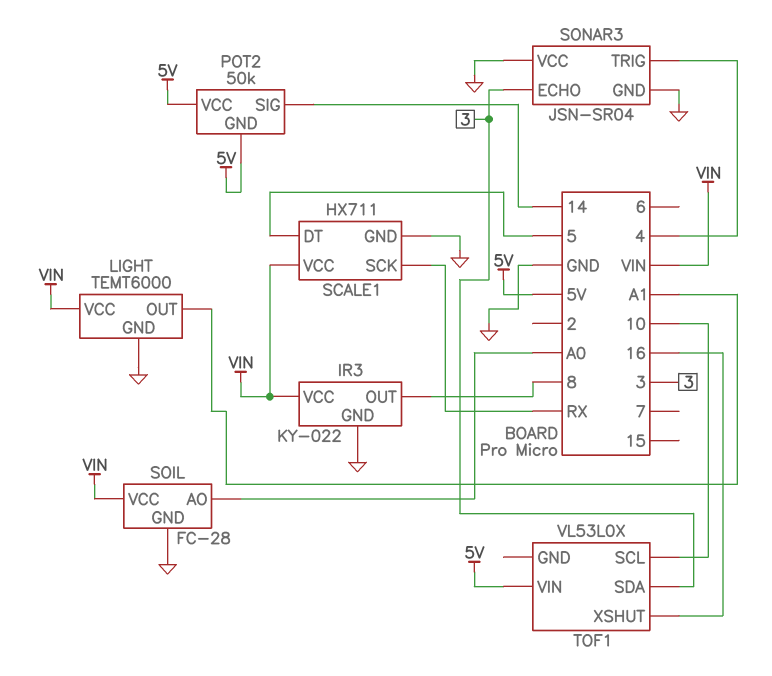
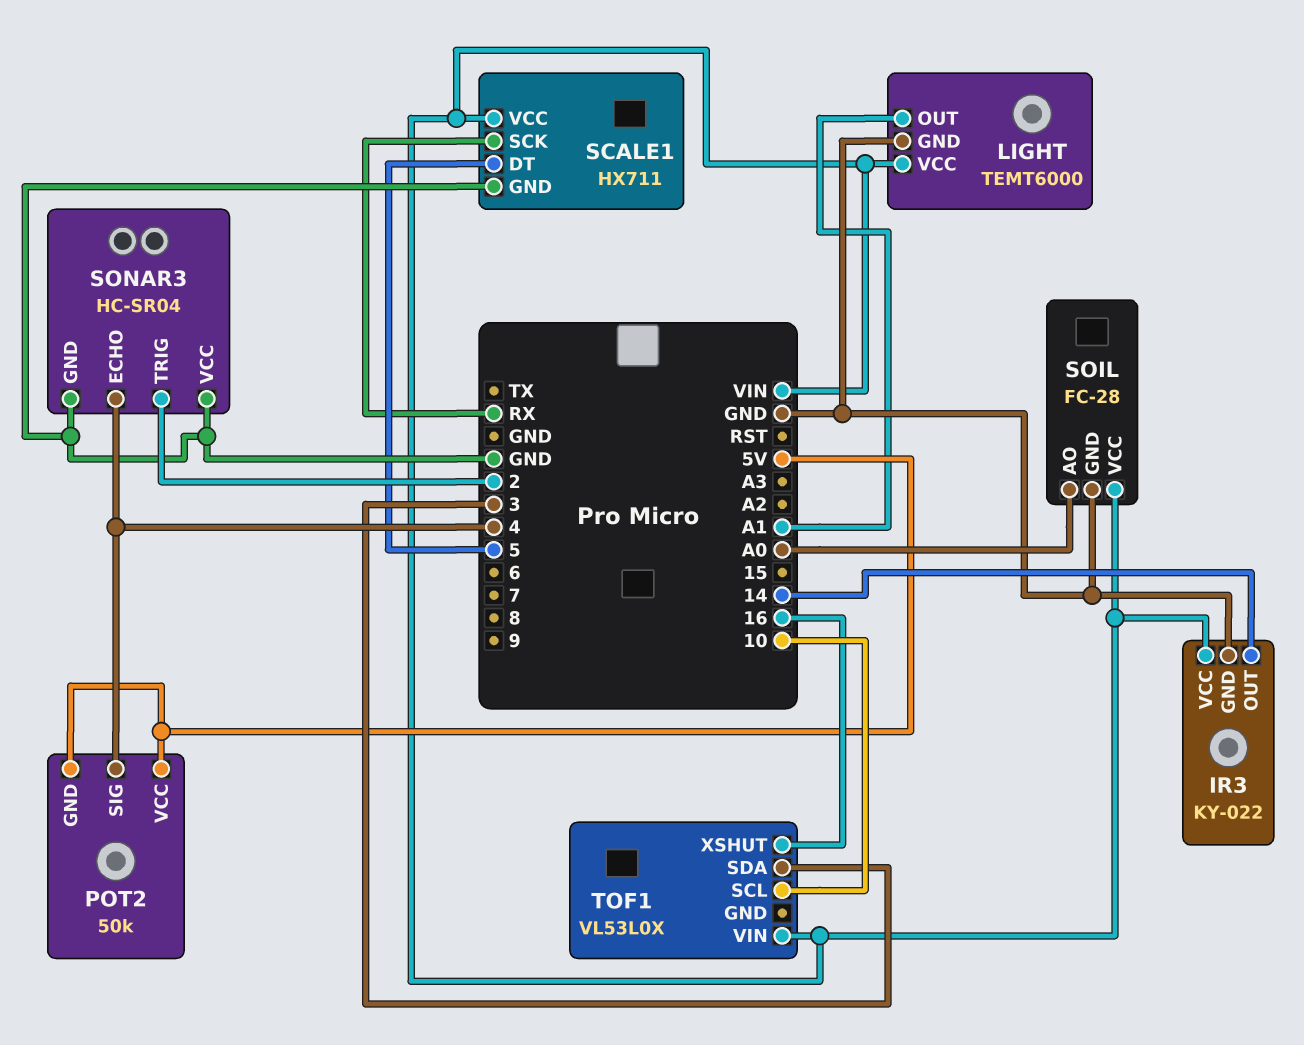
IR3 pin OUT: 8 -> 14
POT2 pin SIG: 14 -> 4
SONAR3: JSN-SR04 -> HC-SR04
SONAR3 pin ECHO: 3 -> 4
SONAR3 pin TRIG: 4 -> 2
TOF1 pin VIN: 5V -> VIN

